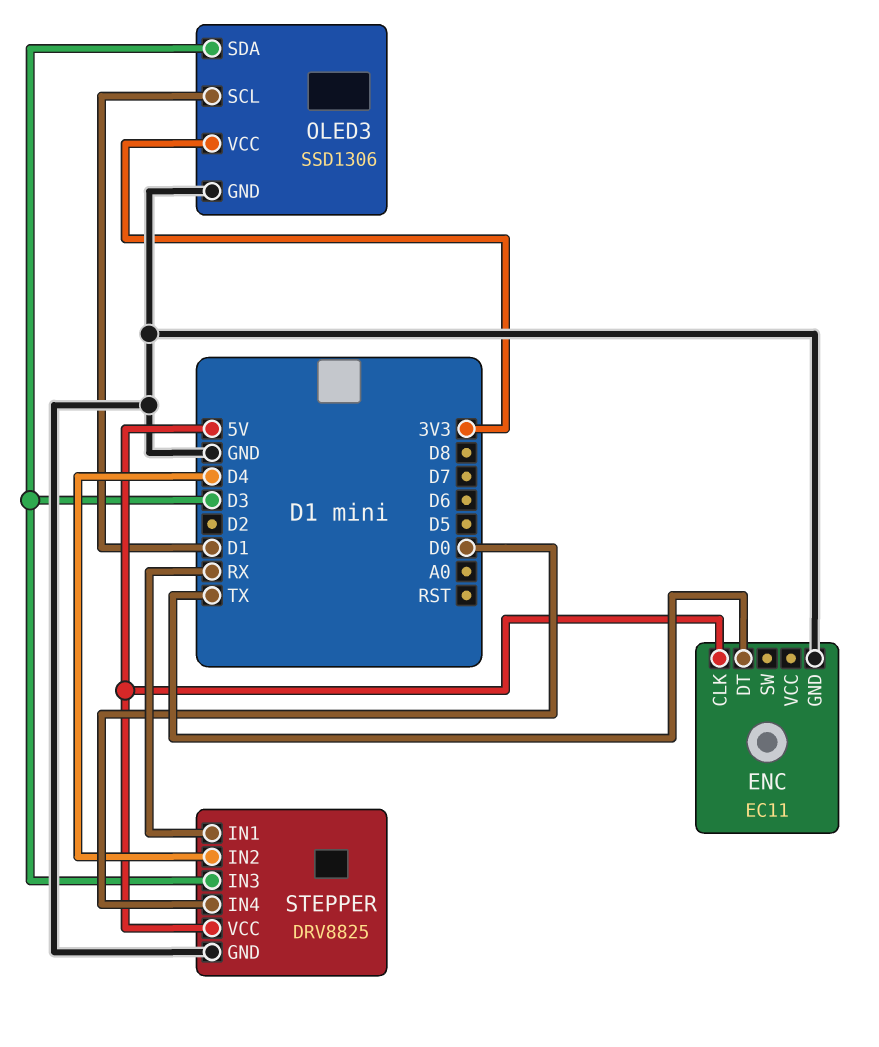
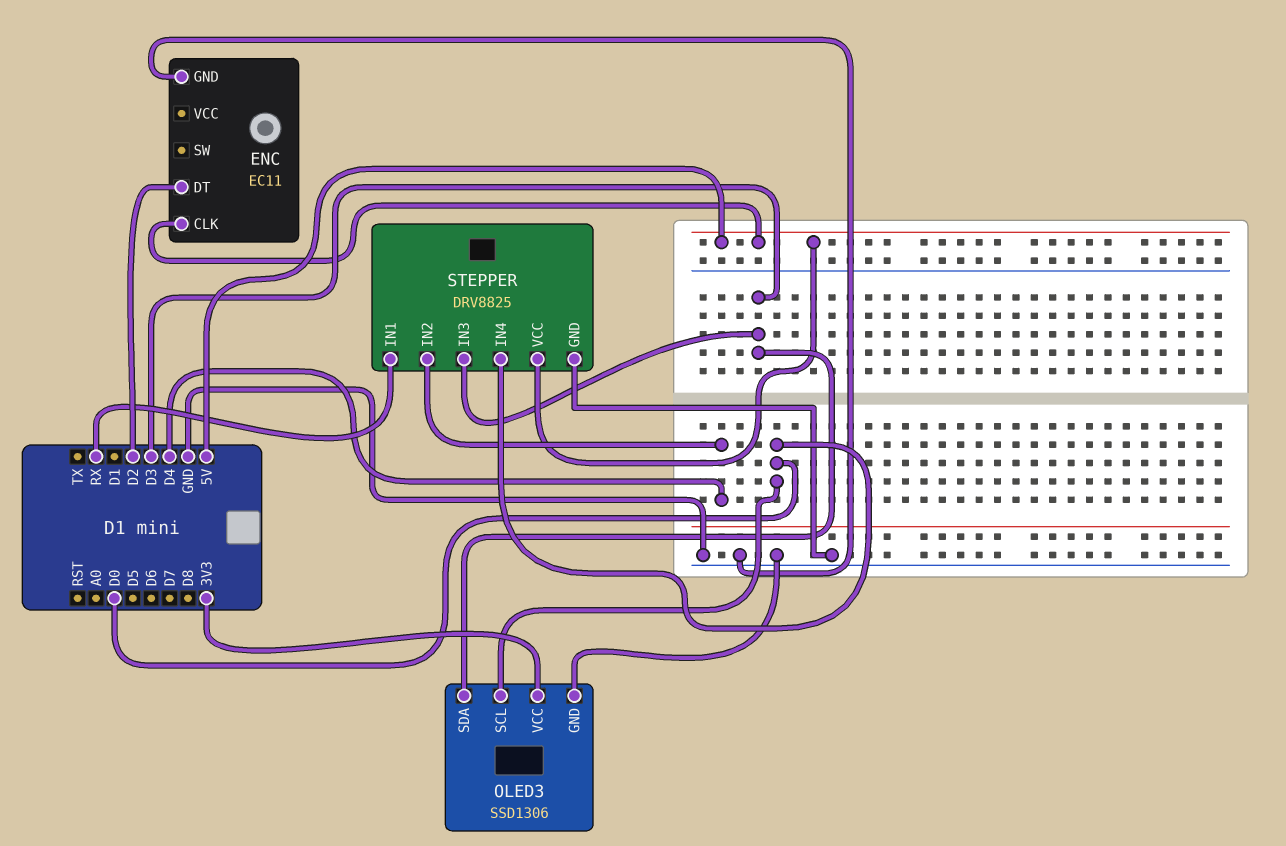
ENC pin DT: TX -> D2
OLED3 pin SCL: D1 -> D0

